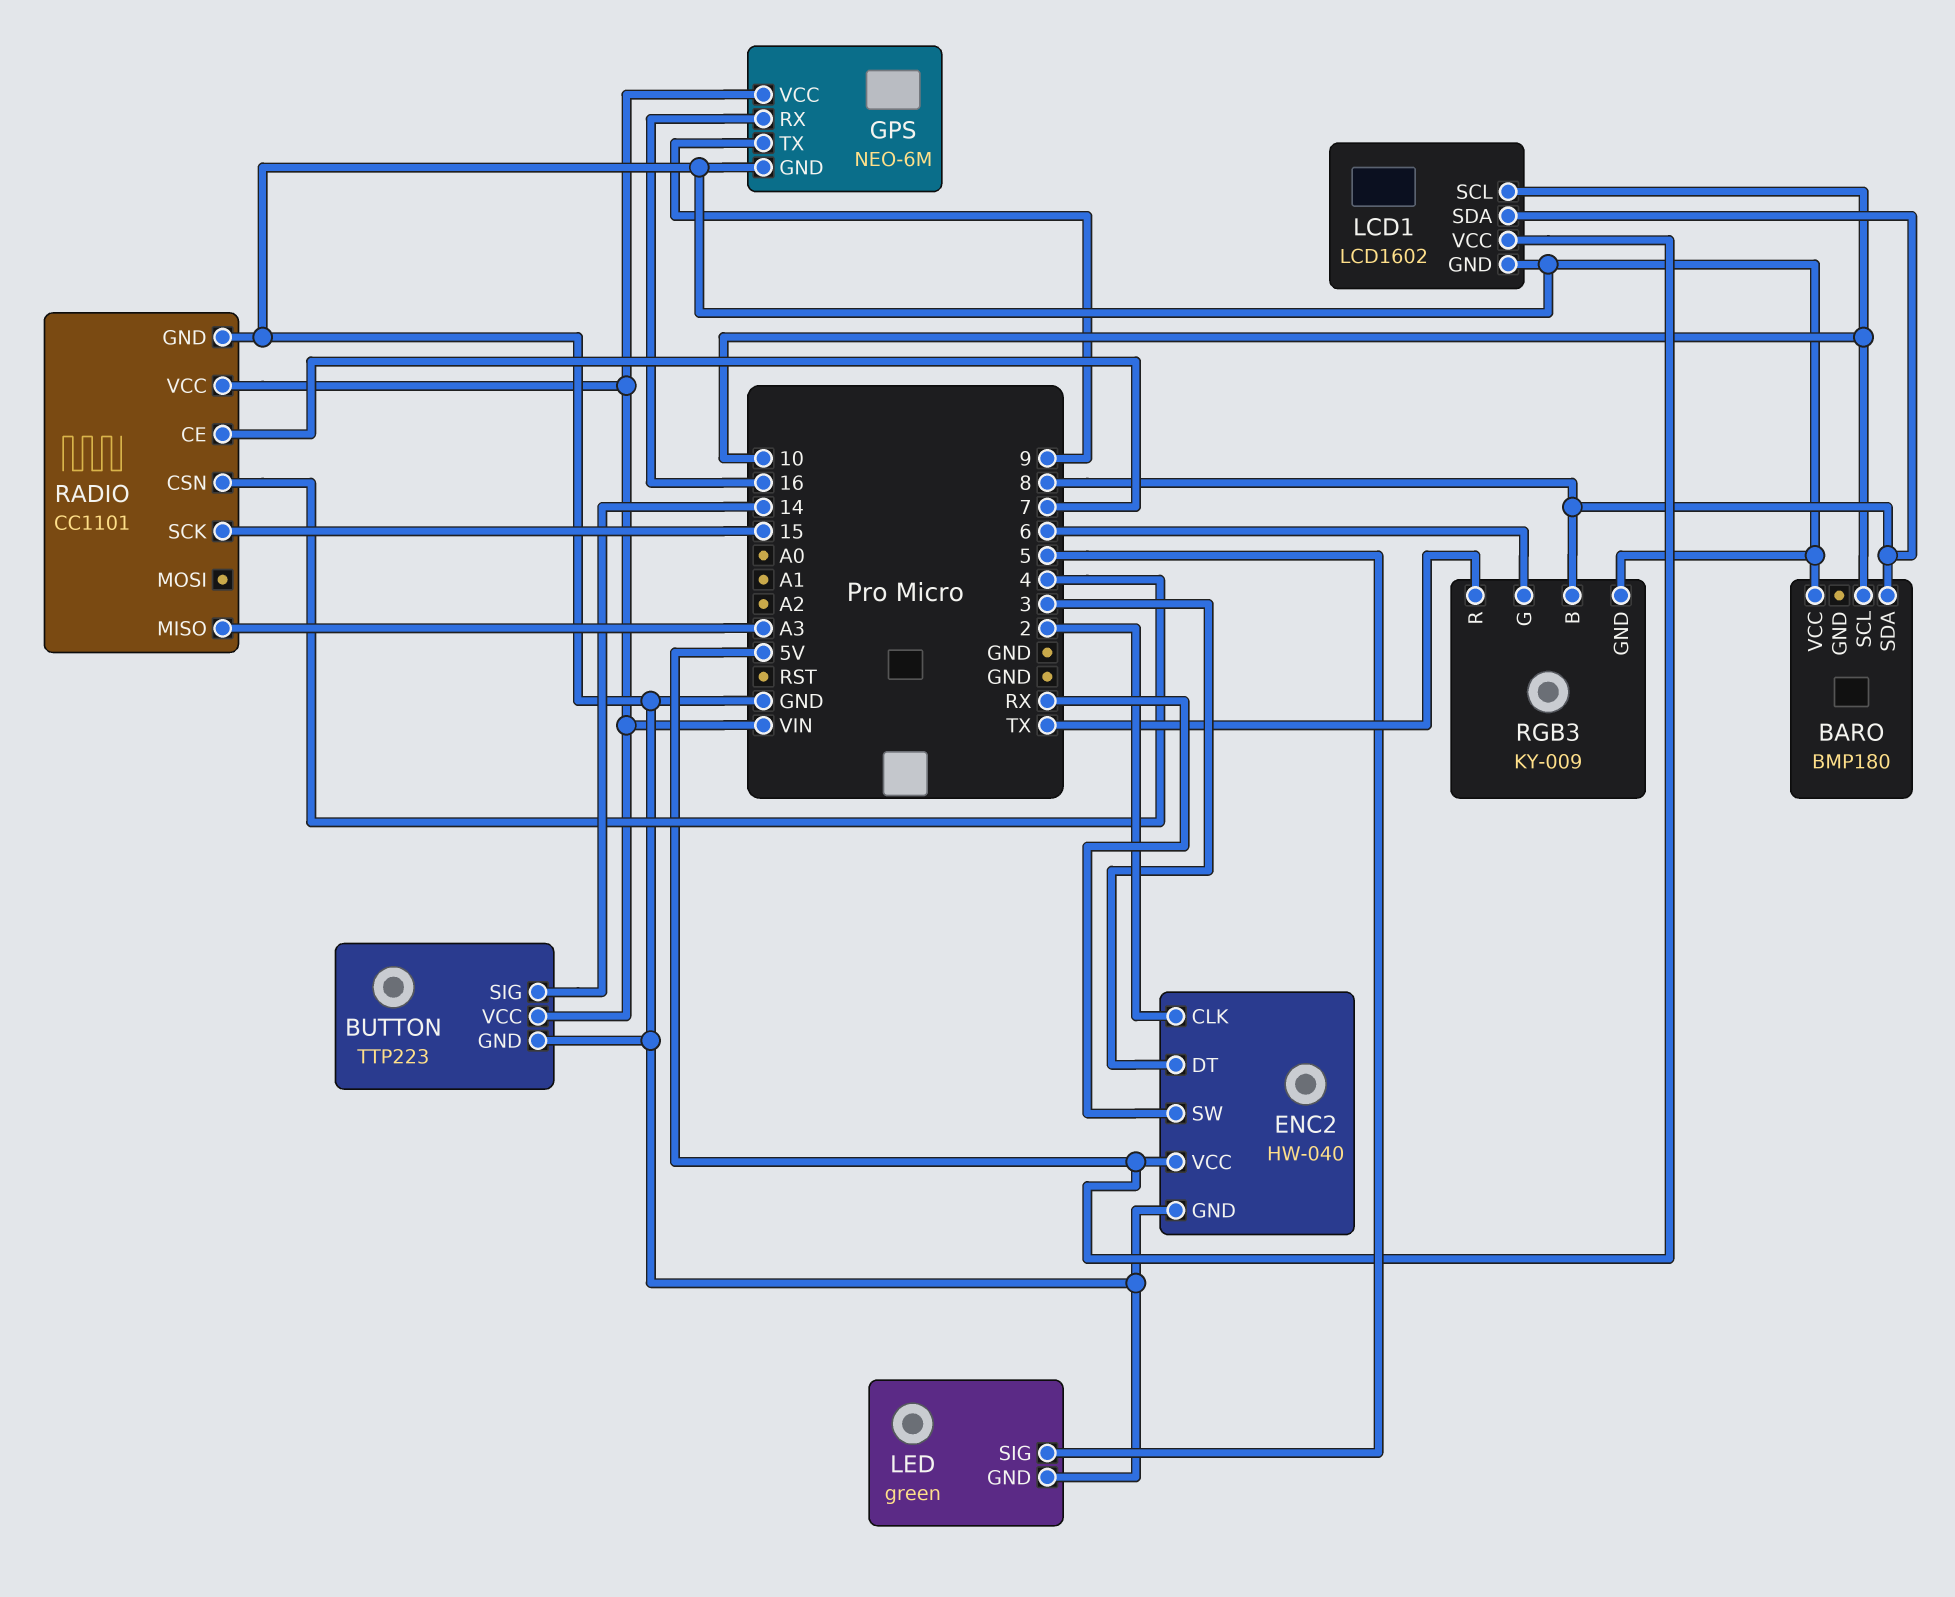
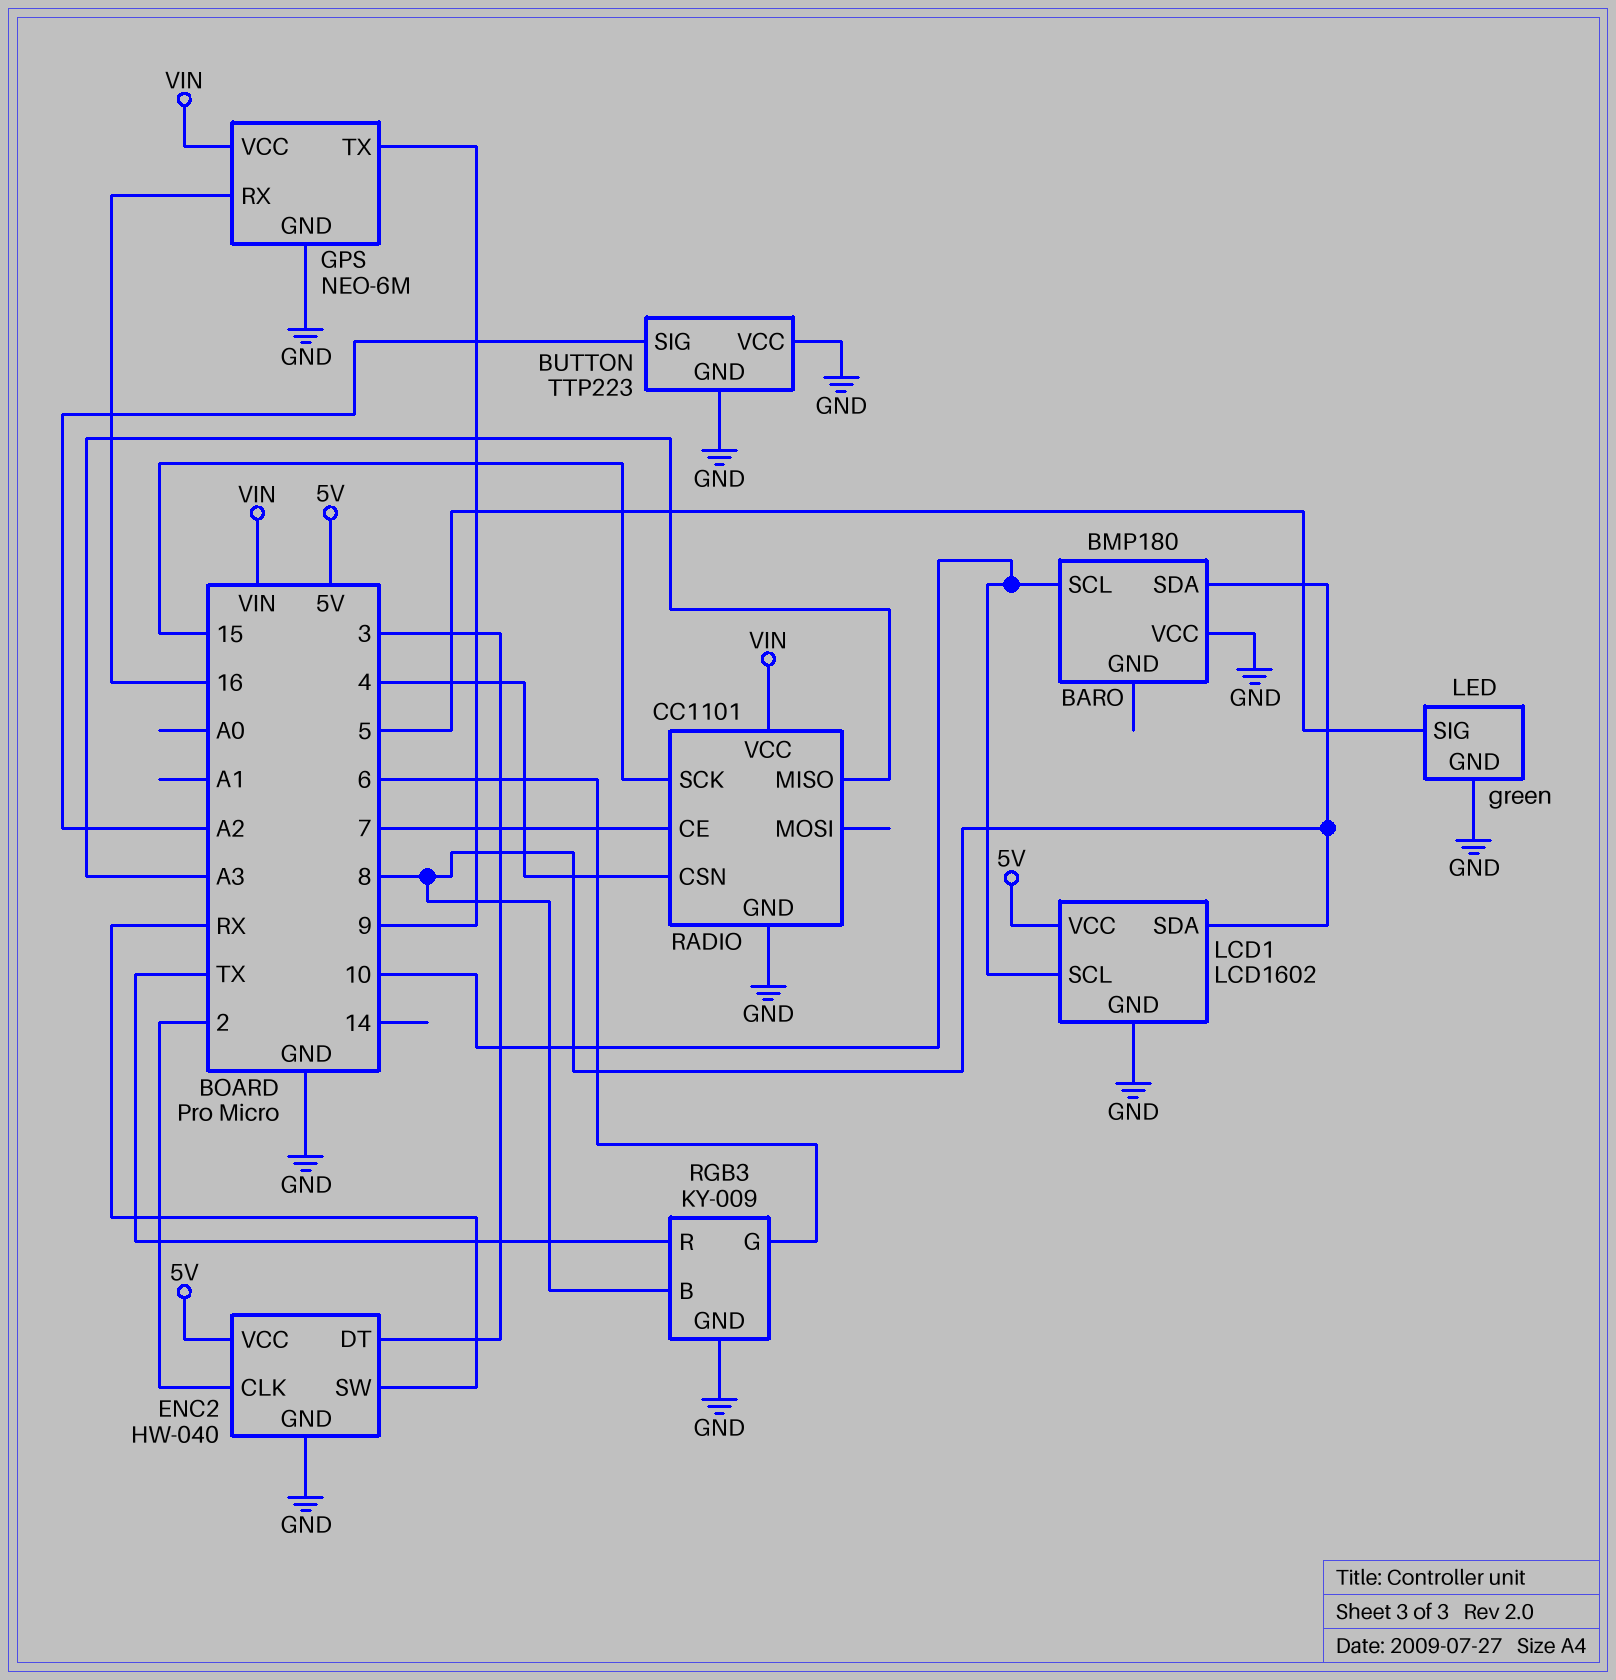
BUTTON pin SIG: 14 -> A2
BUTTON pin VCC: VIN -> GND

